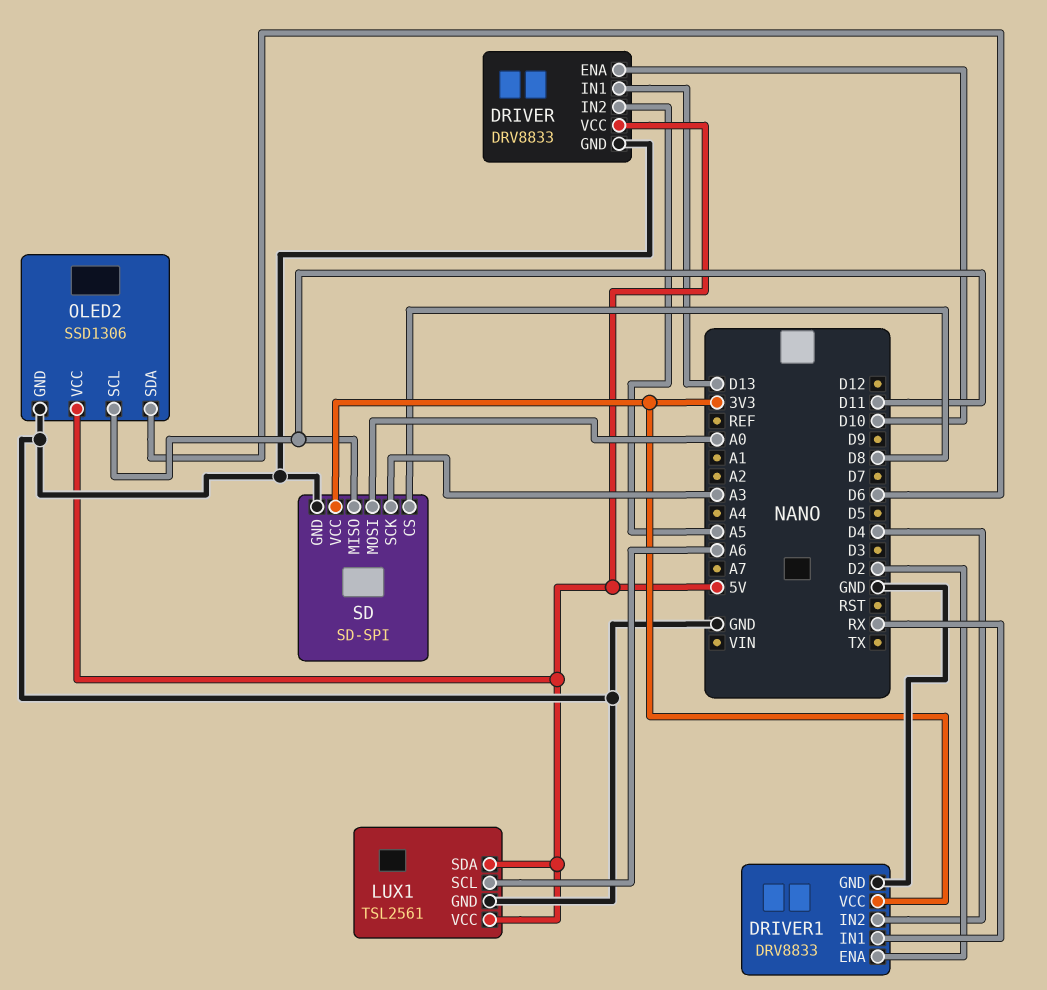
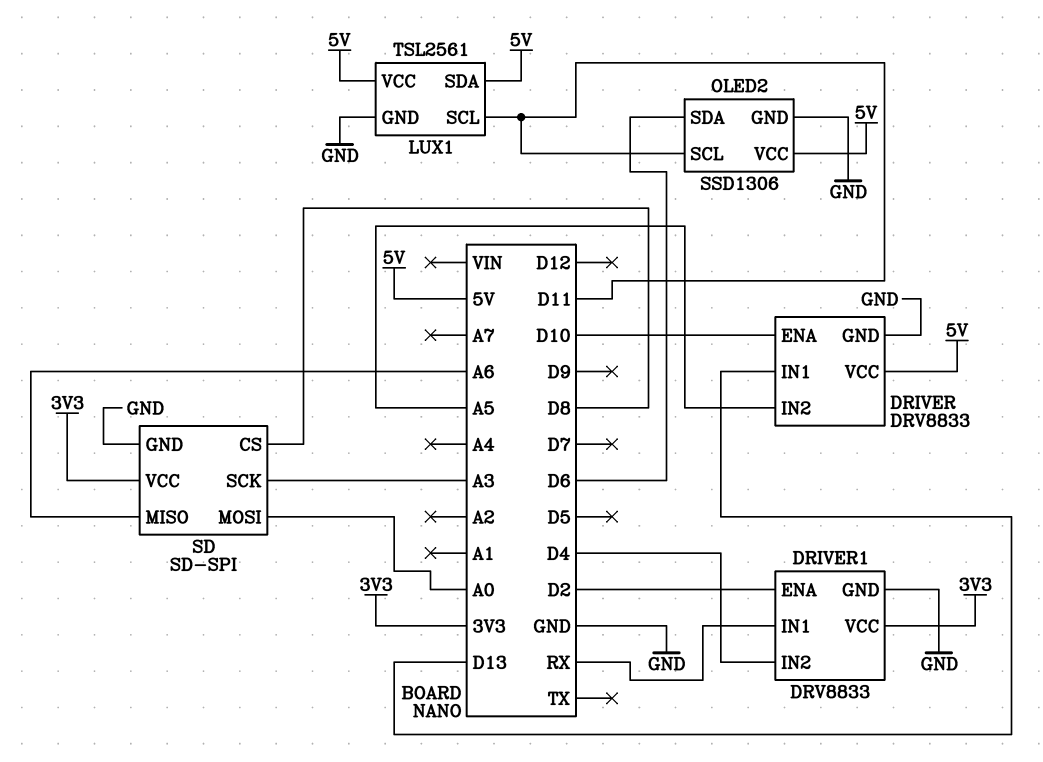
LUX1 pin SCL: A6 -> D11
SD pin MISO: D11 -> A6

